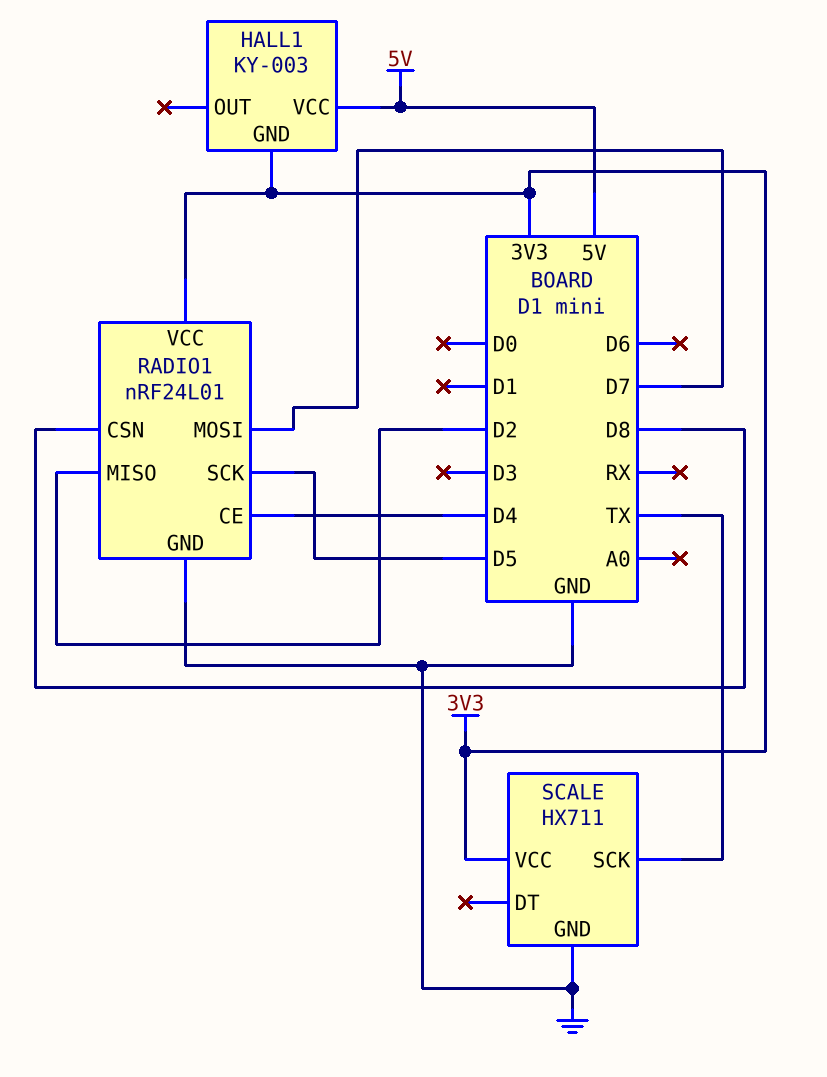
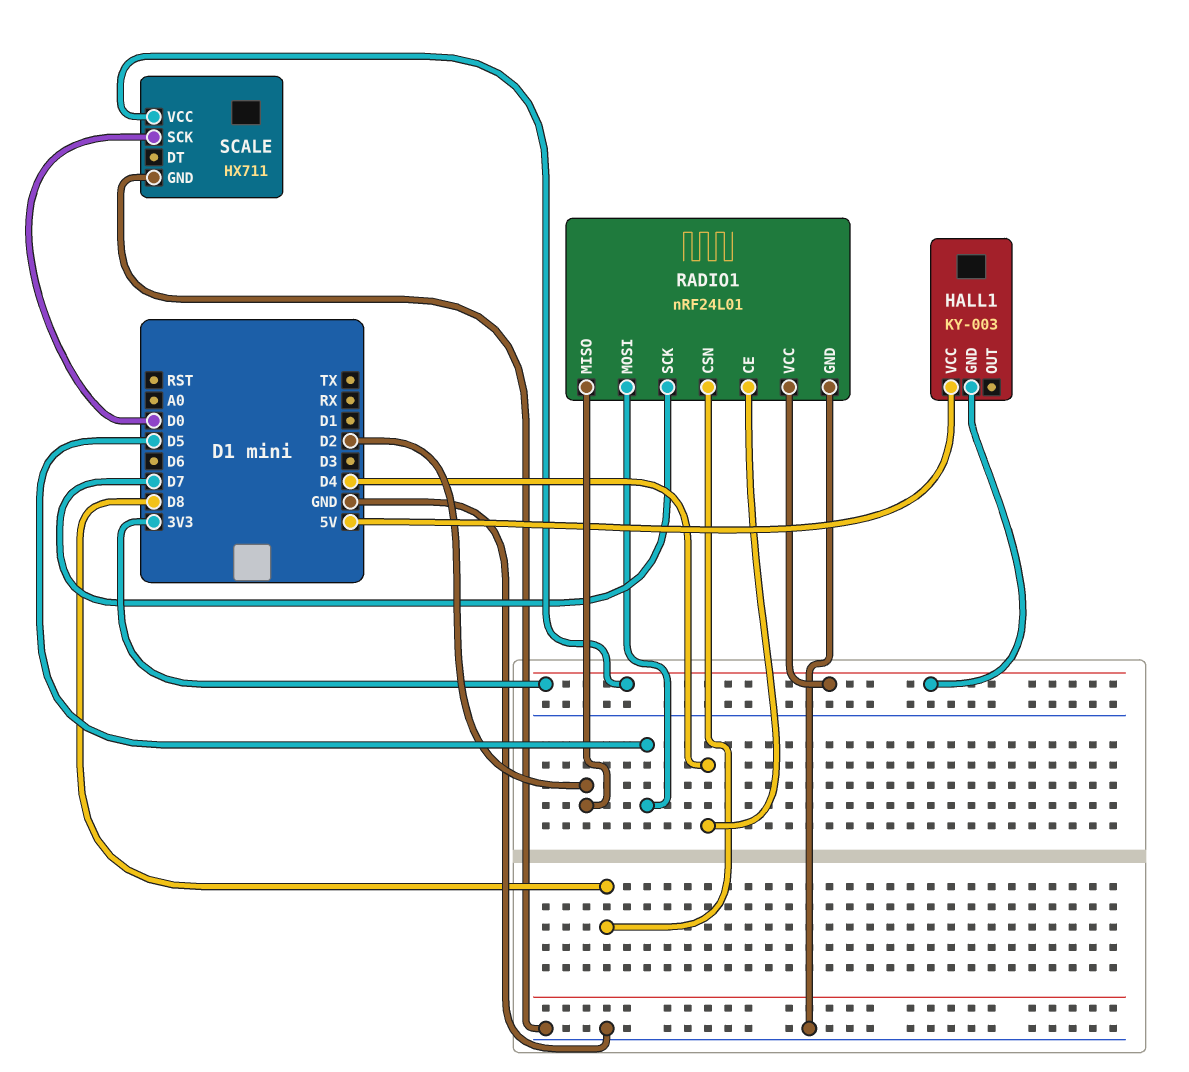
RADIO1 pin MOSI: D7 -> D5
RADIO1 pin SCK: D5 -> D7
SCALE pin SCK: TX -> D0

